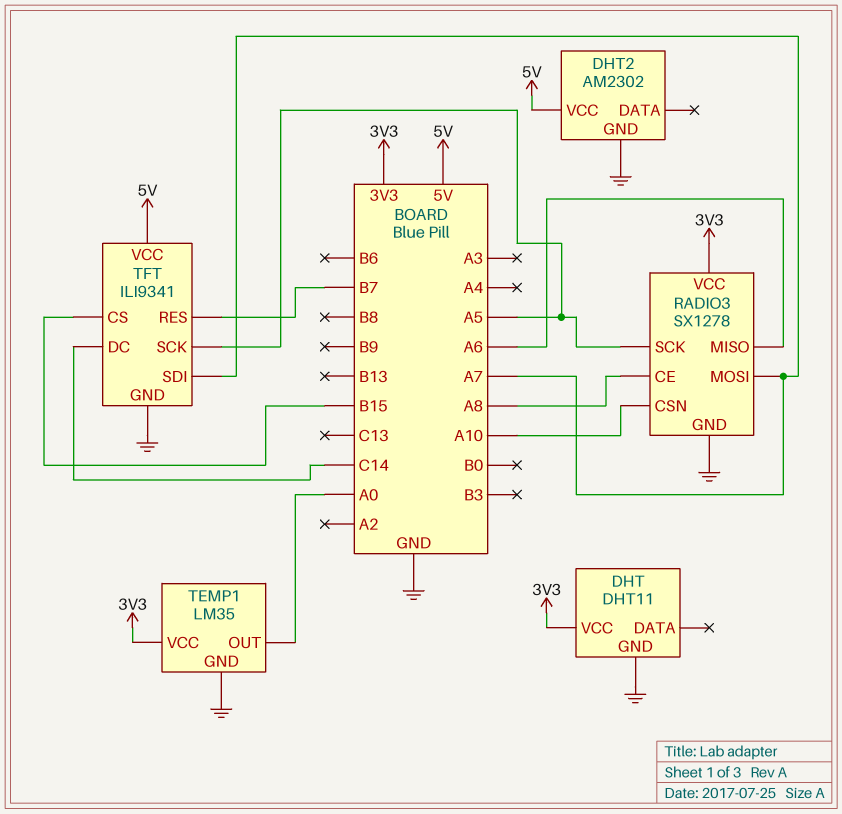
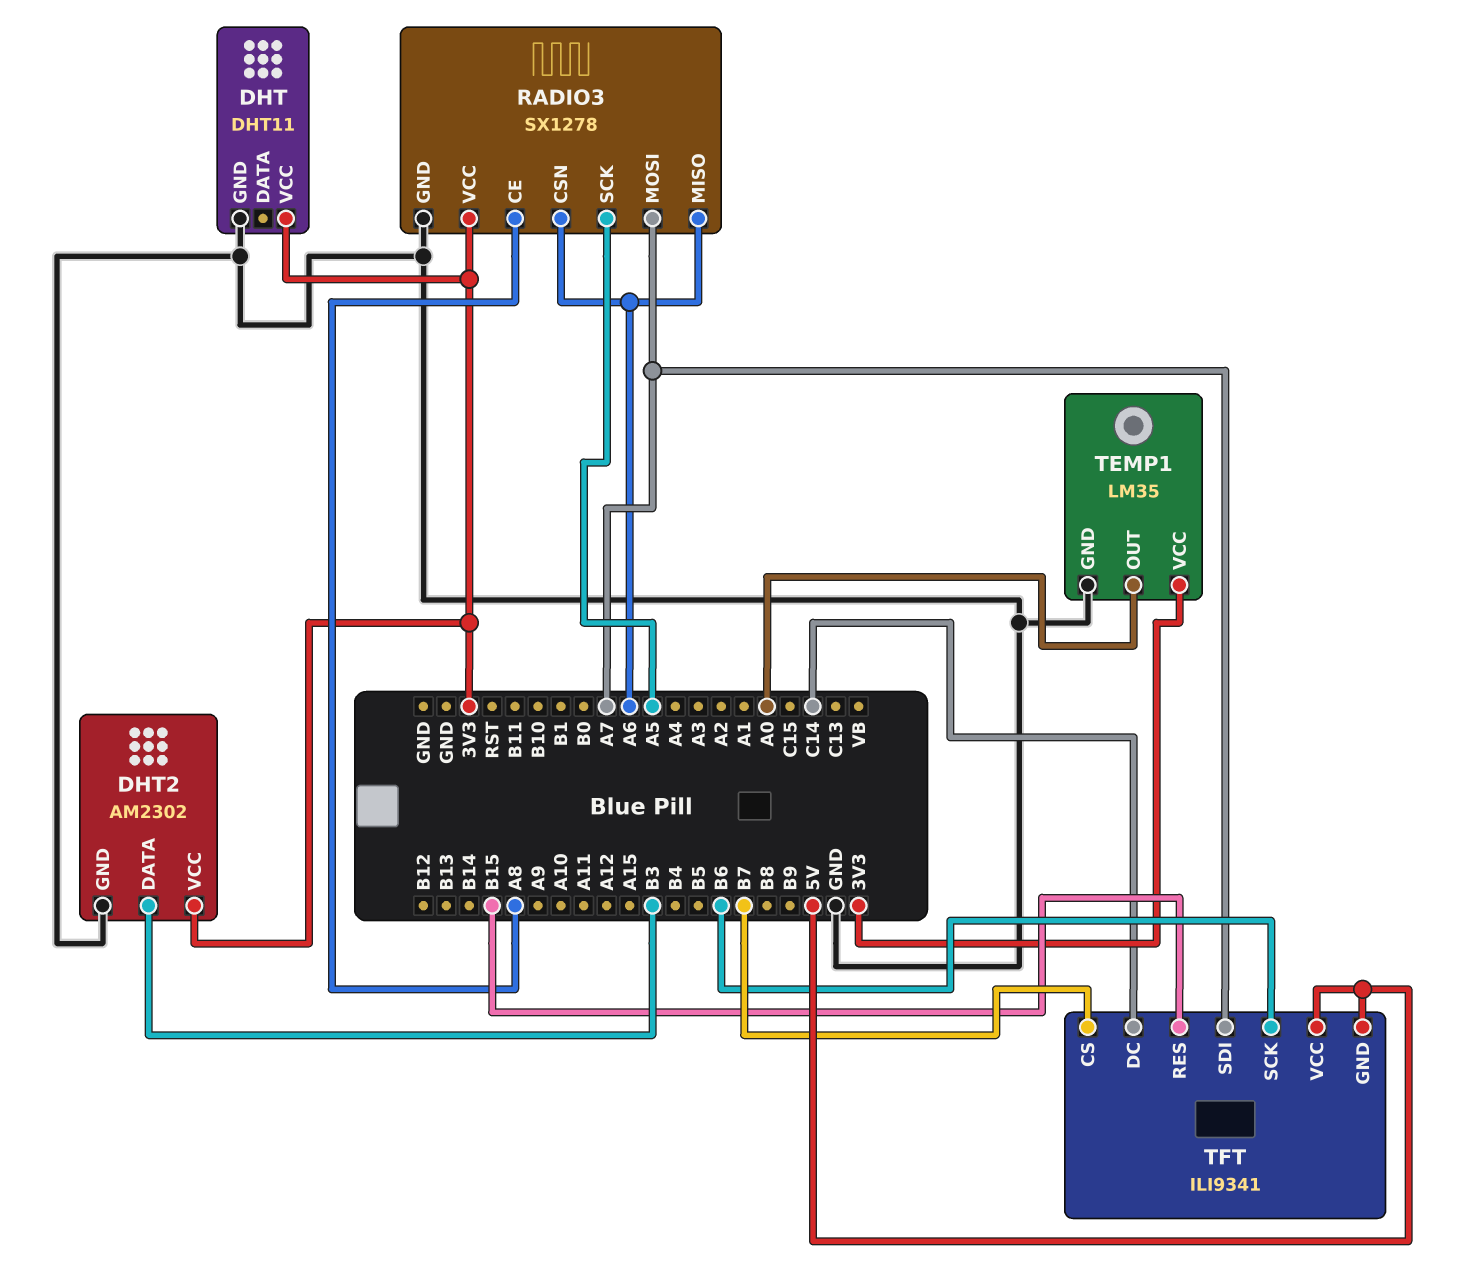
DHT2 pin DATA: none -> B3
DHT2 pin VCC: 5V -> 3V3
RADIO3 pin CSN: A10 -> A6
TFT pin CS: B15 -> B7
TFT pin GND: GND -> 5V
TFT pin RES: B7 -> B15
TFT pin SCK: A5 -> B6

